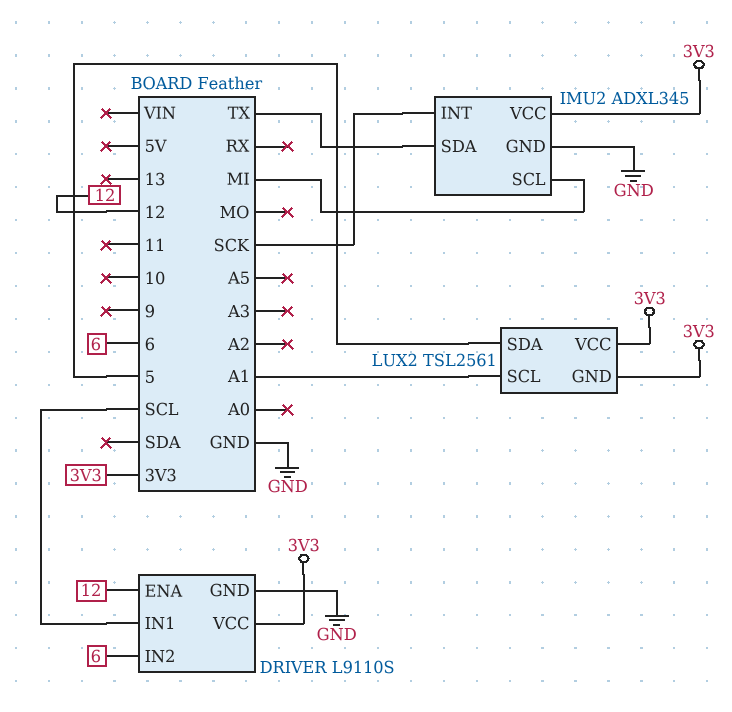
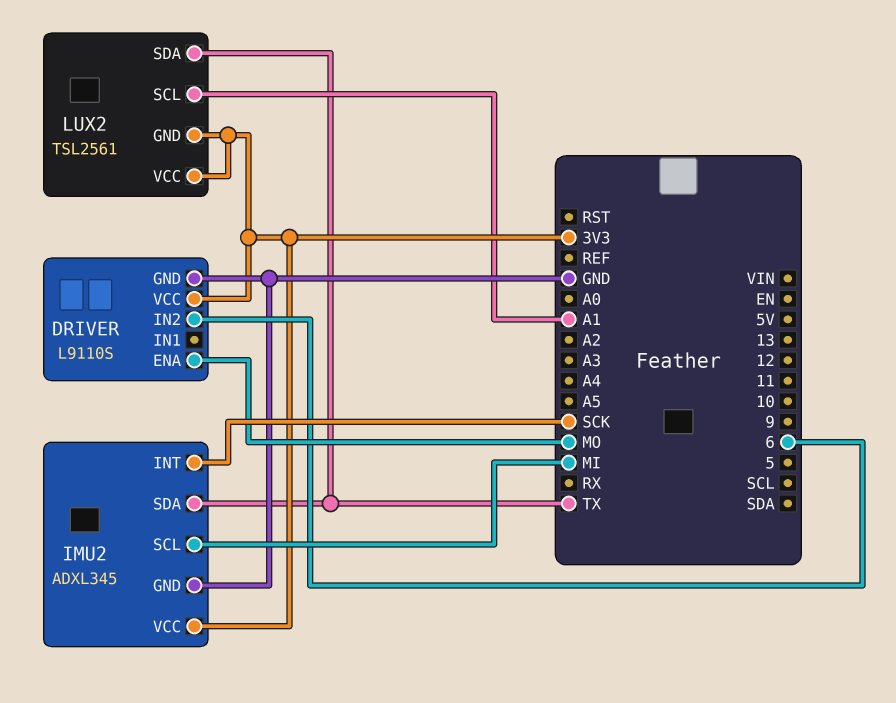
DRIVER pin ENA: 12 -> MO
DRIVER pin IN1: SCL -> none
LUX2 pin SDA: 5 -> TX

